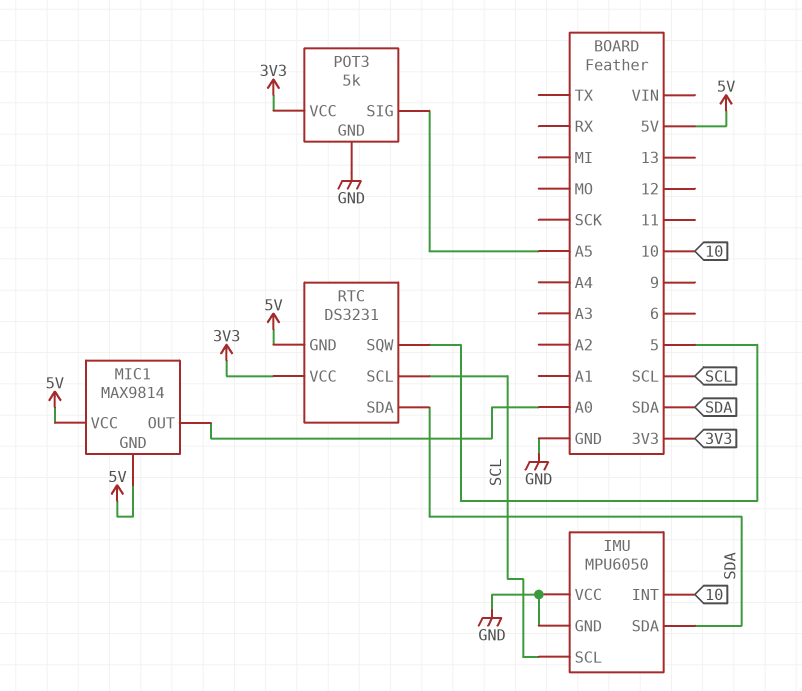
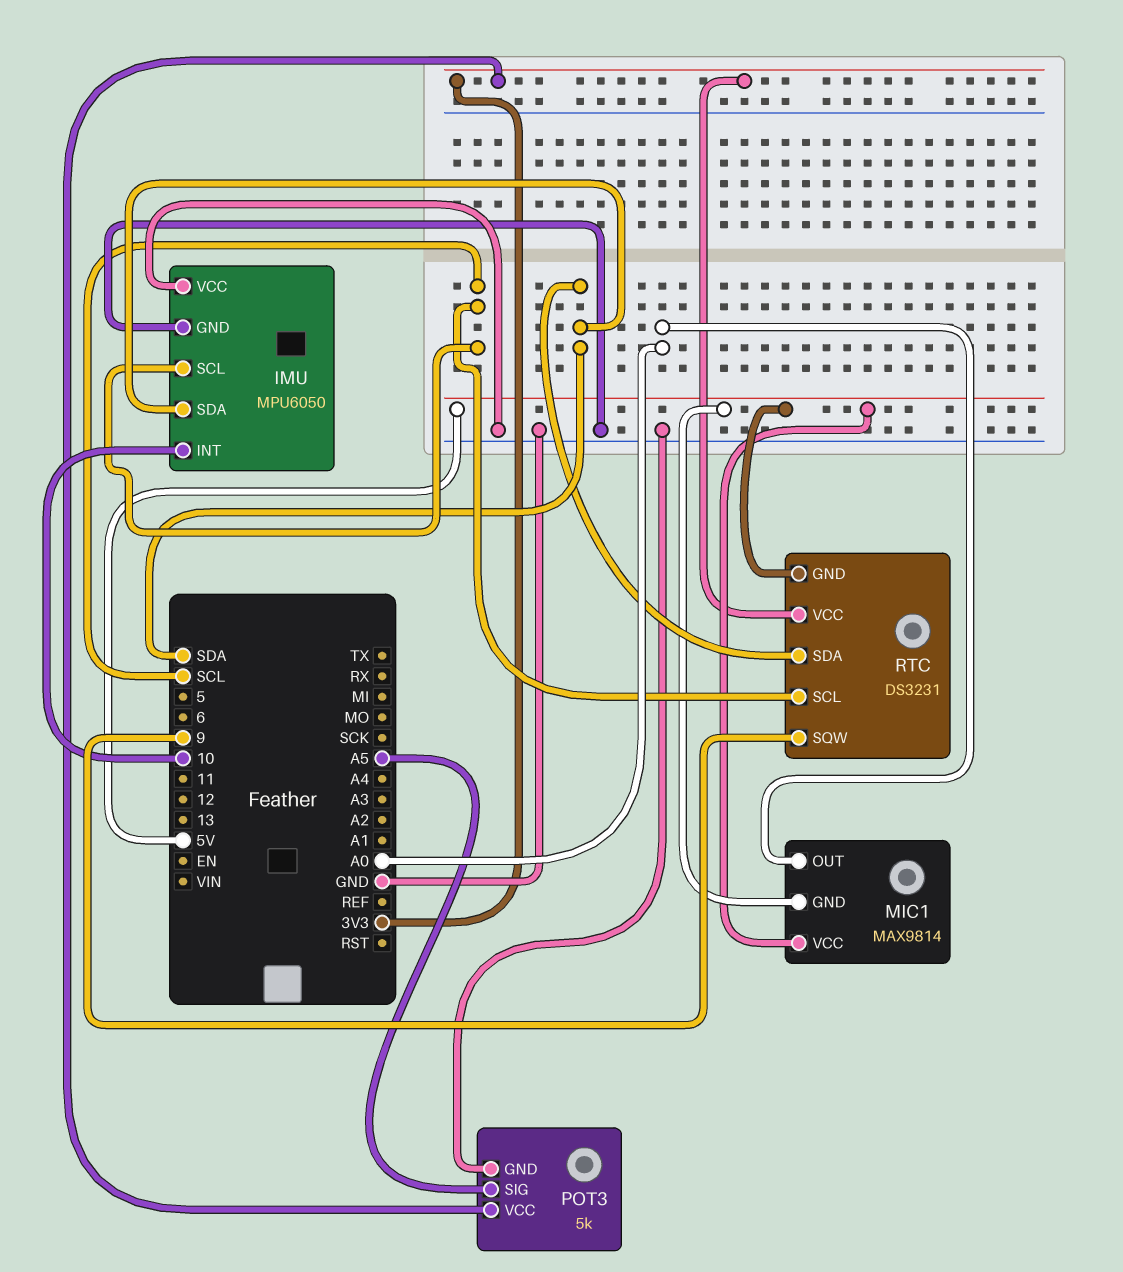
RTC pin SQW: 5 -> 9

